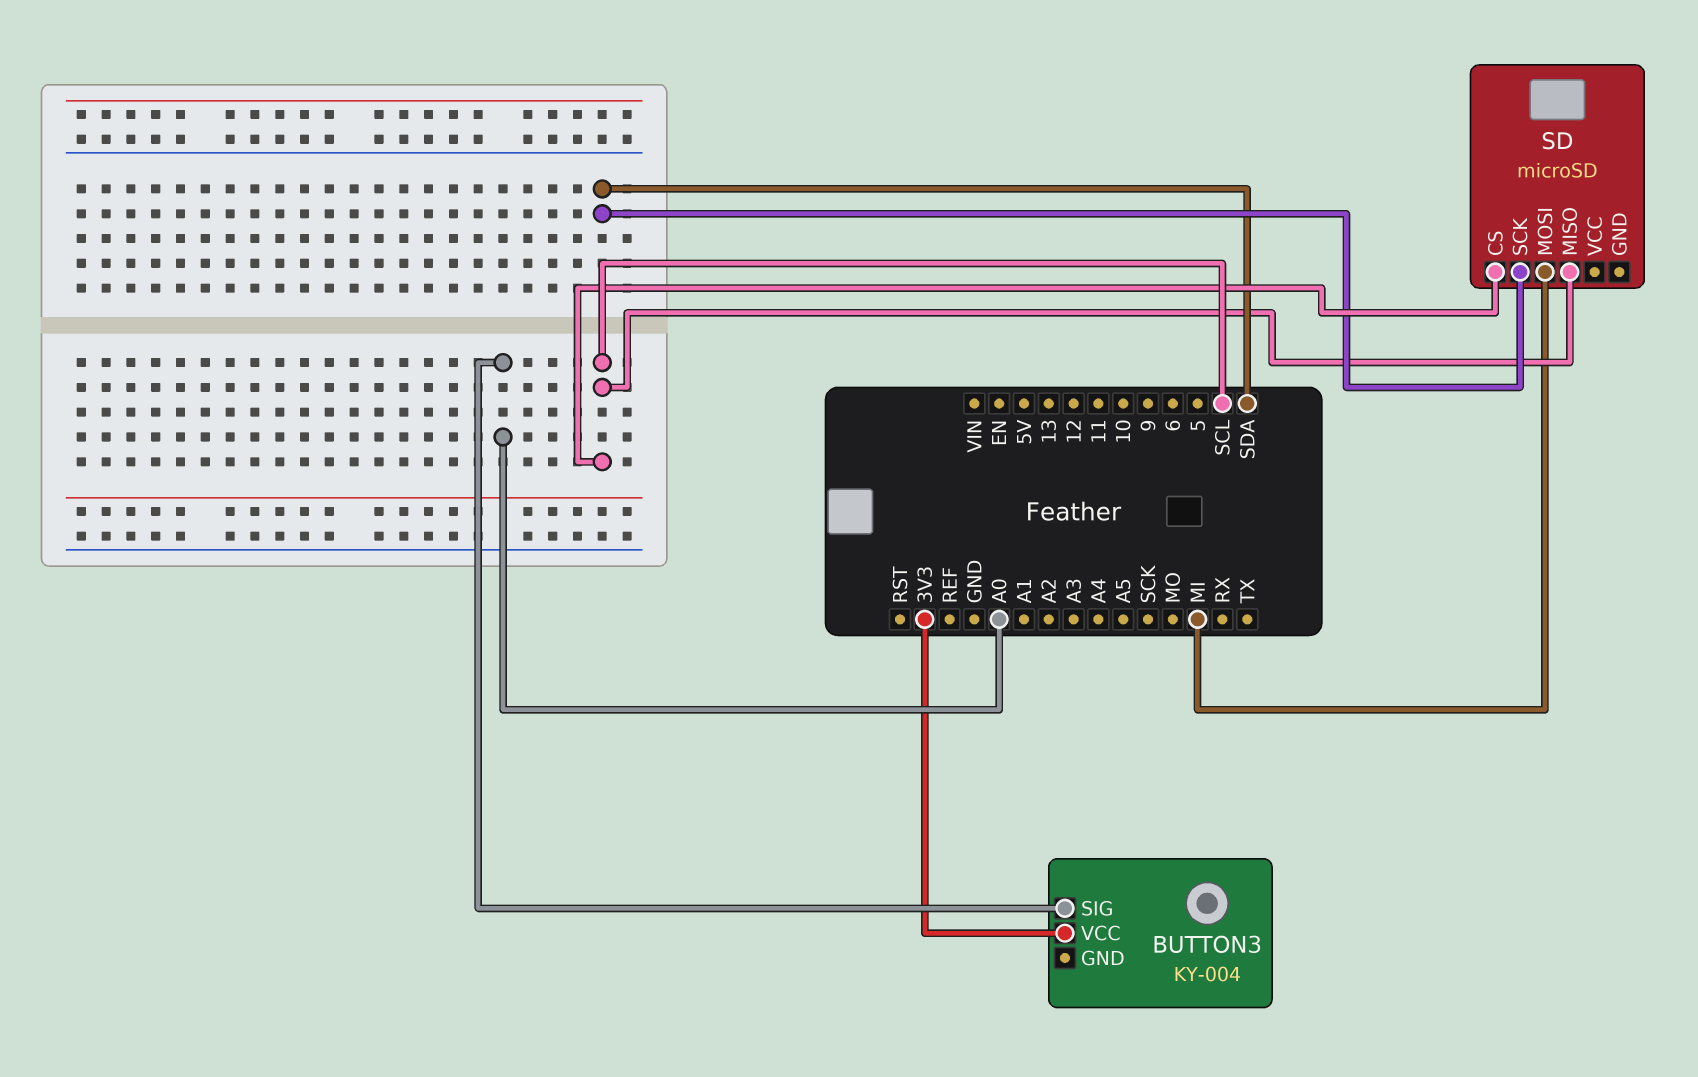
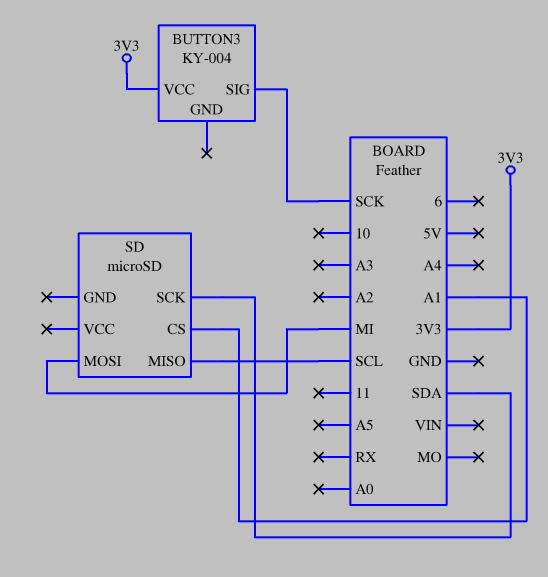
BUTTON3 pin SIG: A0 -> SCK
SD pin CS: SCL -> A1

